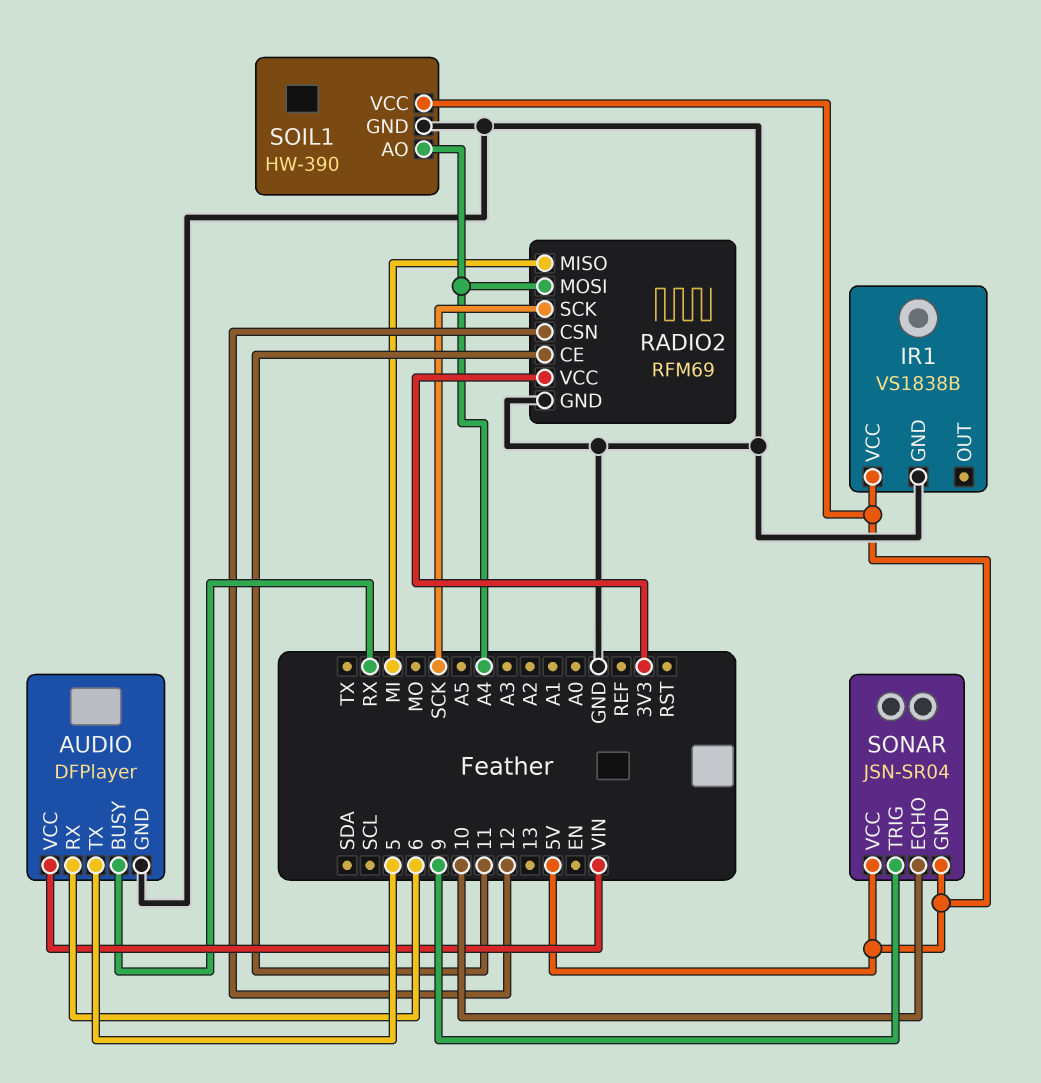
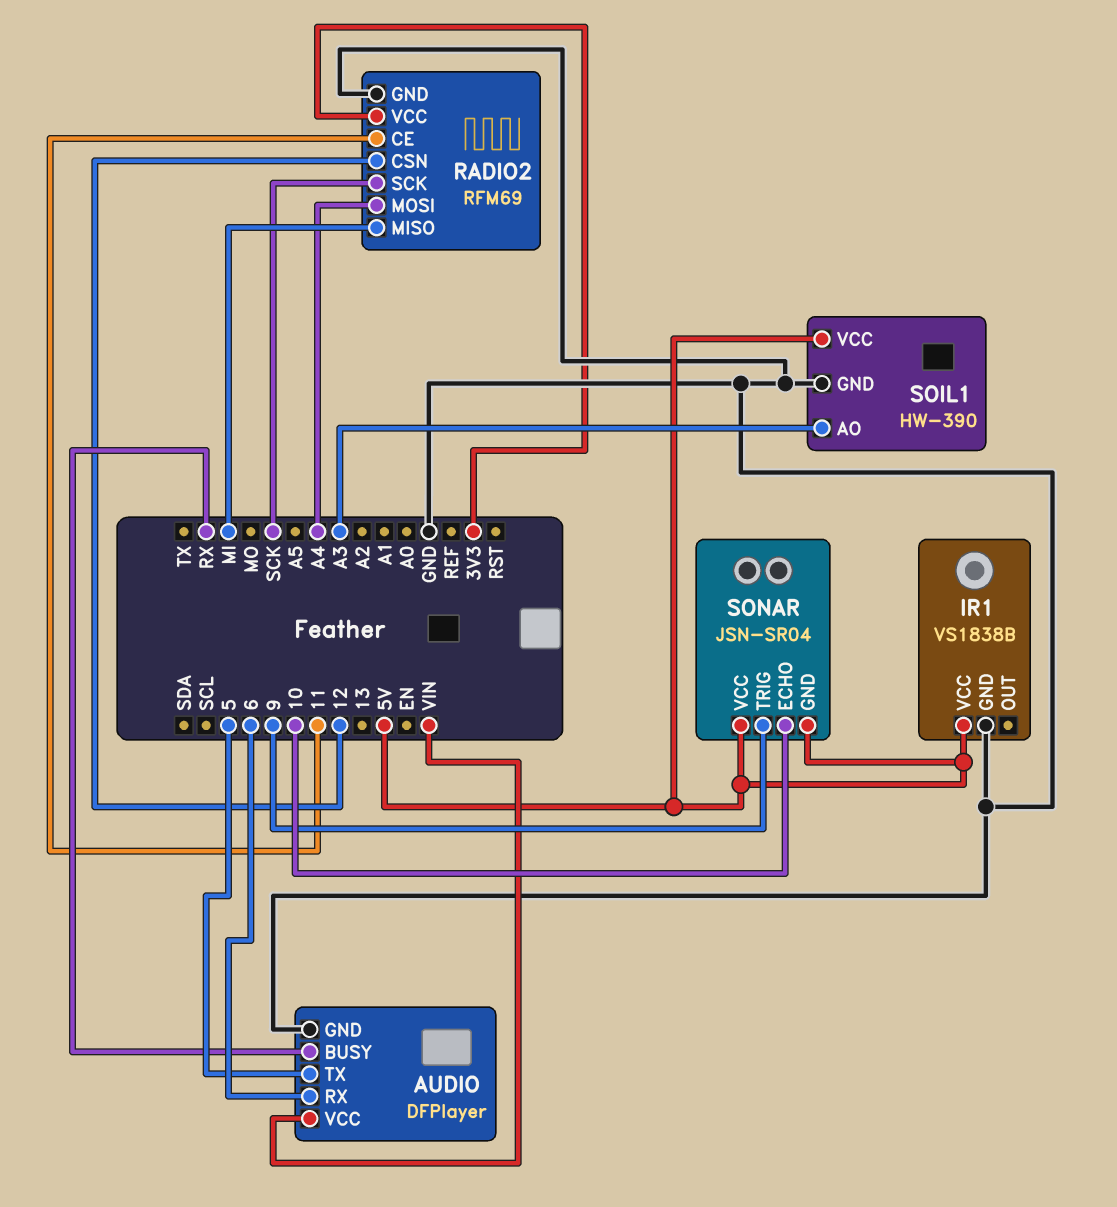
SOIL1 pin AO: A4 -> A3

